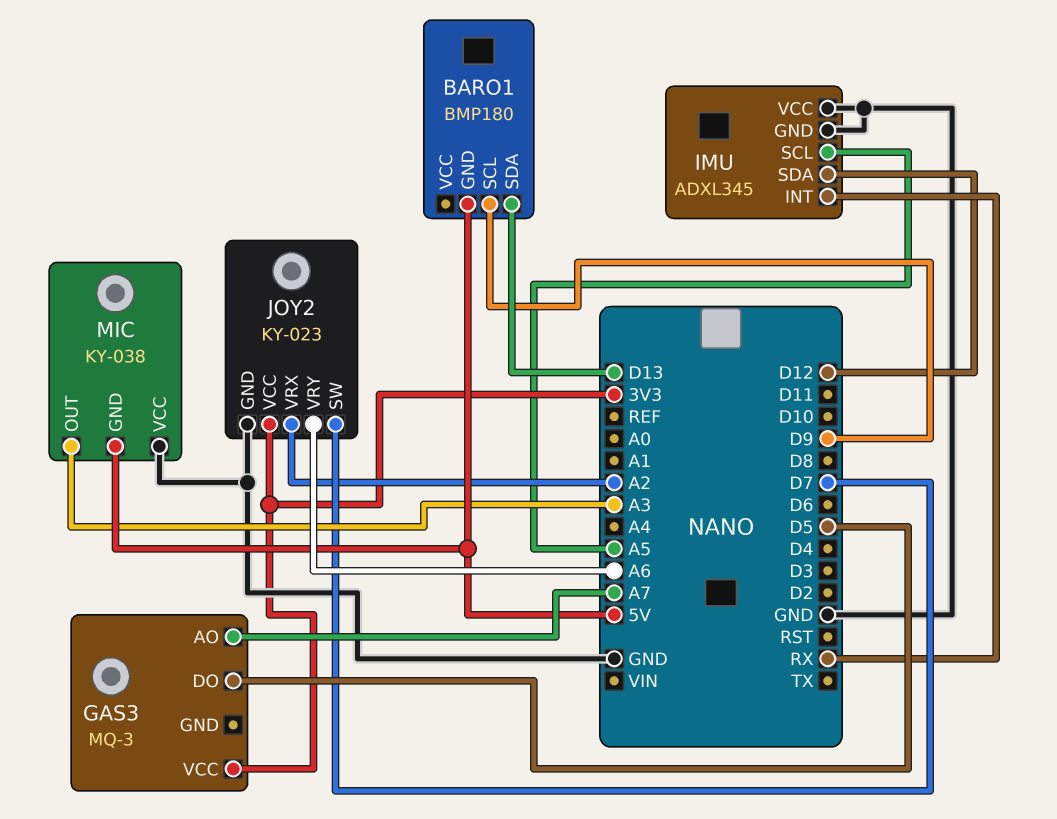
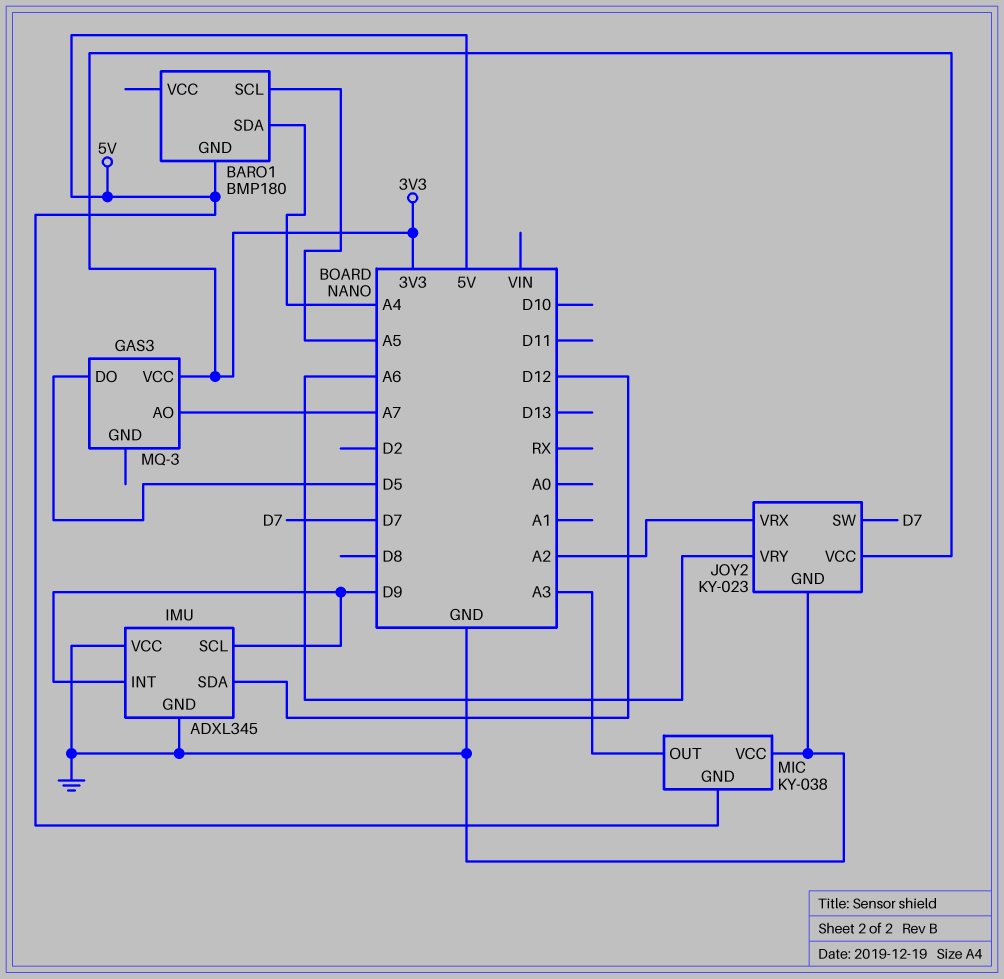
BARO1 pin SCL: D9 -> A5
BARO1 pin SDA: D13 -> A4
IMU pin INT: RX -> D9
IMU pin SCL: A5 -> D9

